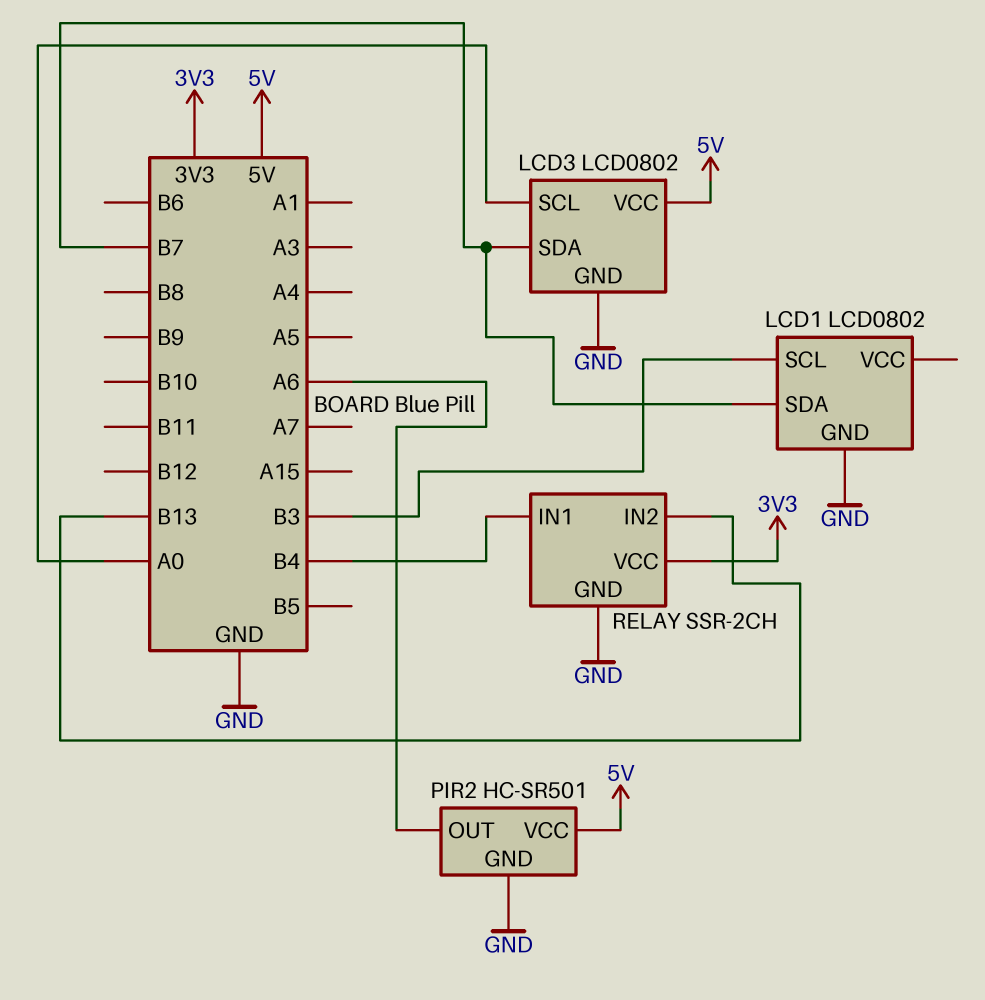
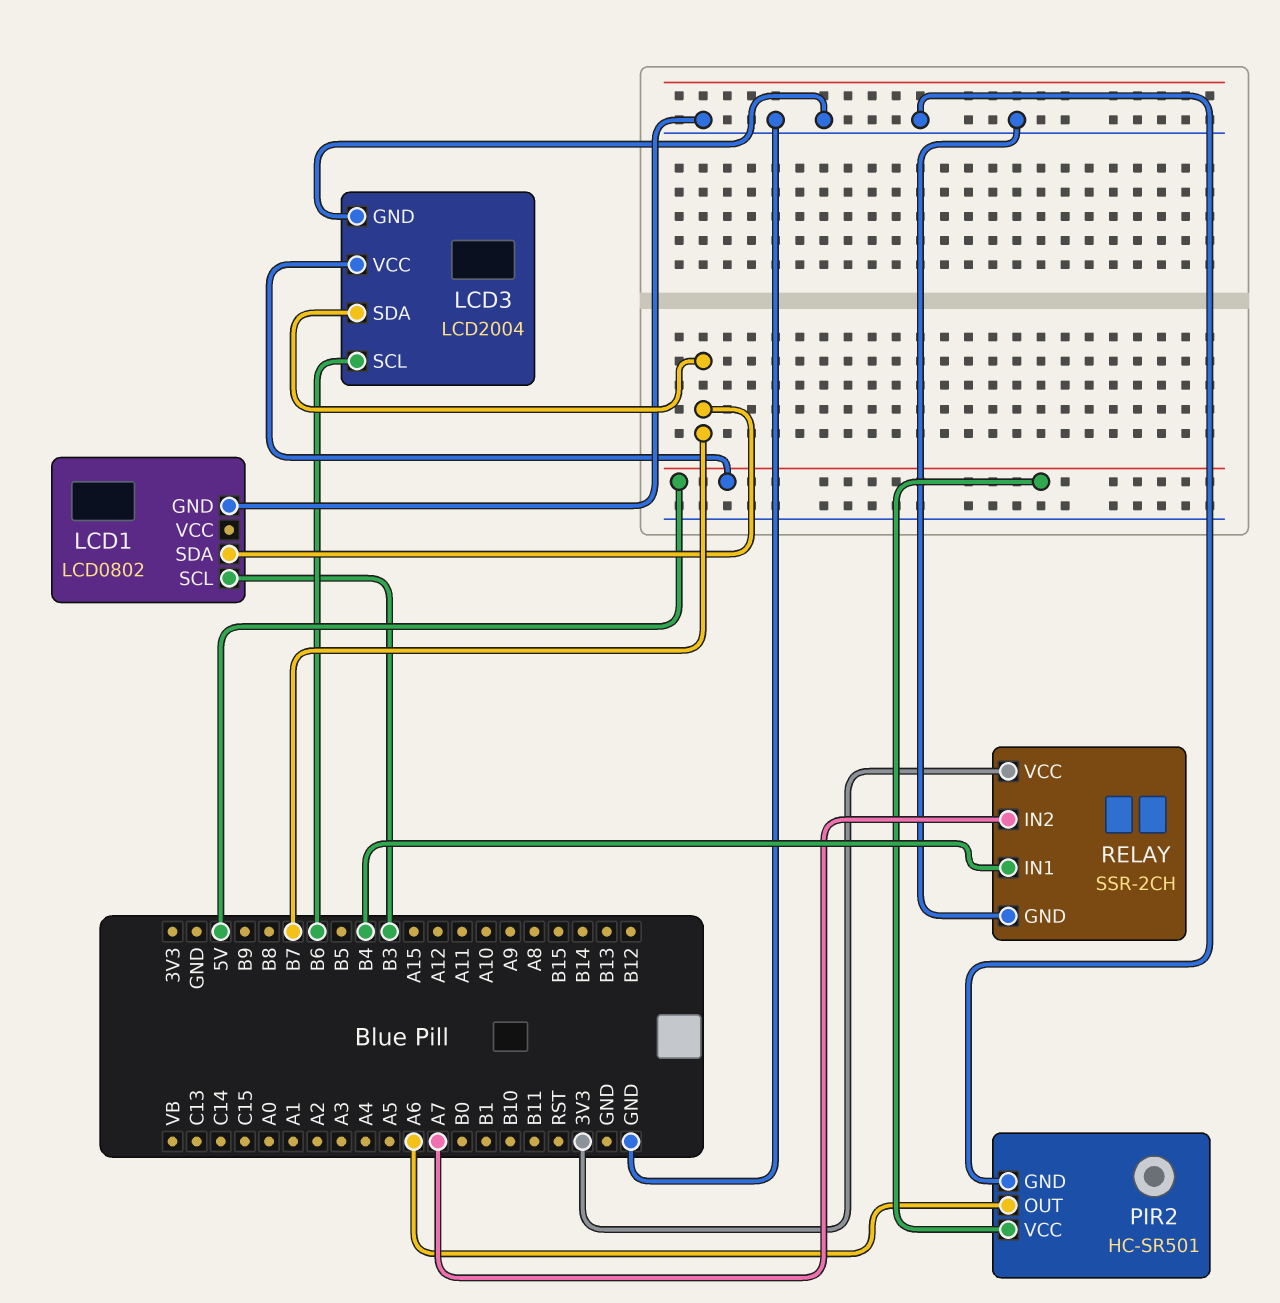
LCD3: LCD0802 -> LCD2004
LCD3 pin SCL: A0 -> B6
RELAY pin IN2: B13 -> A7

